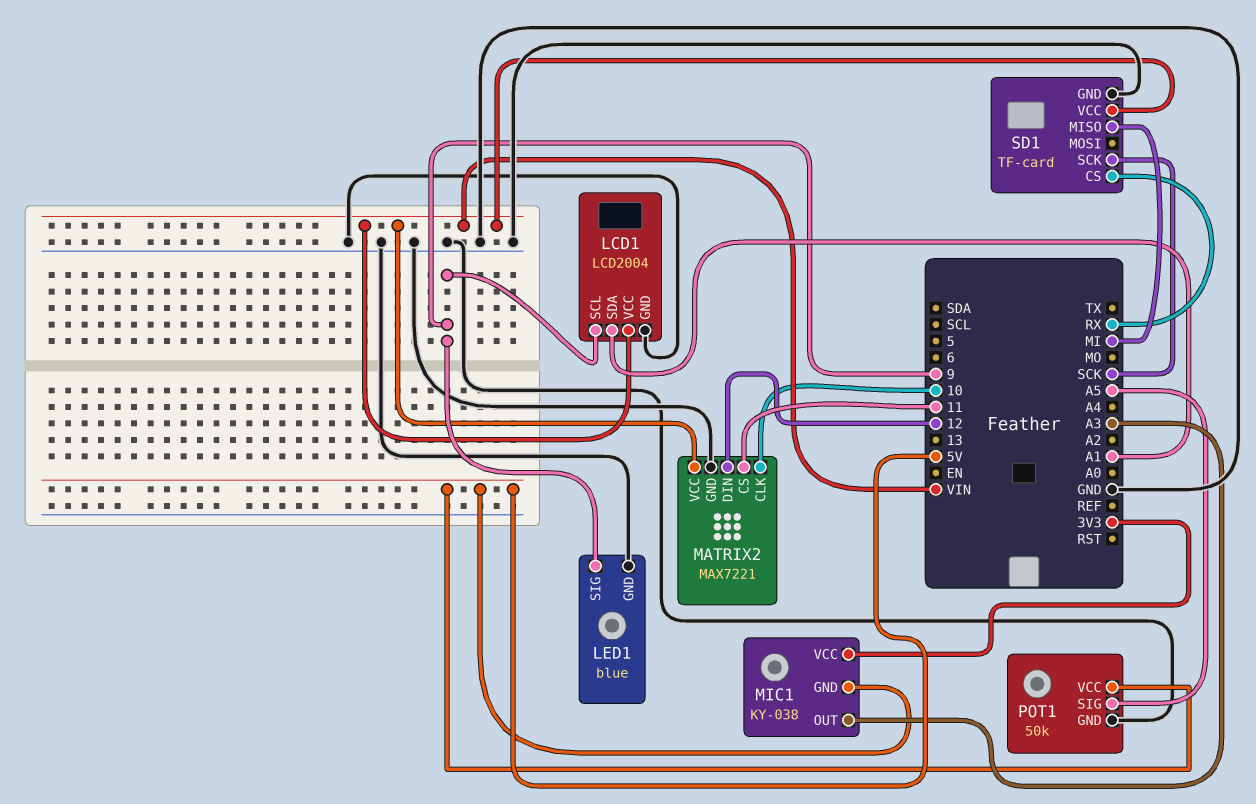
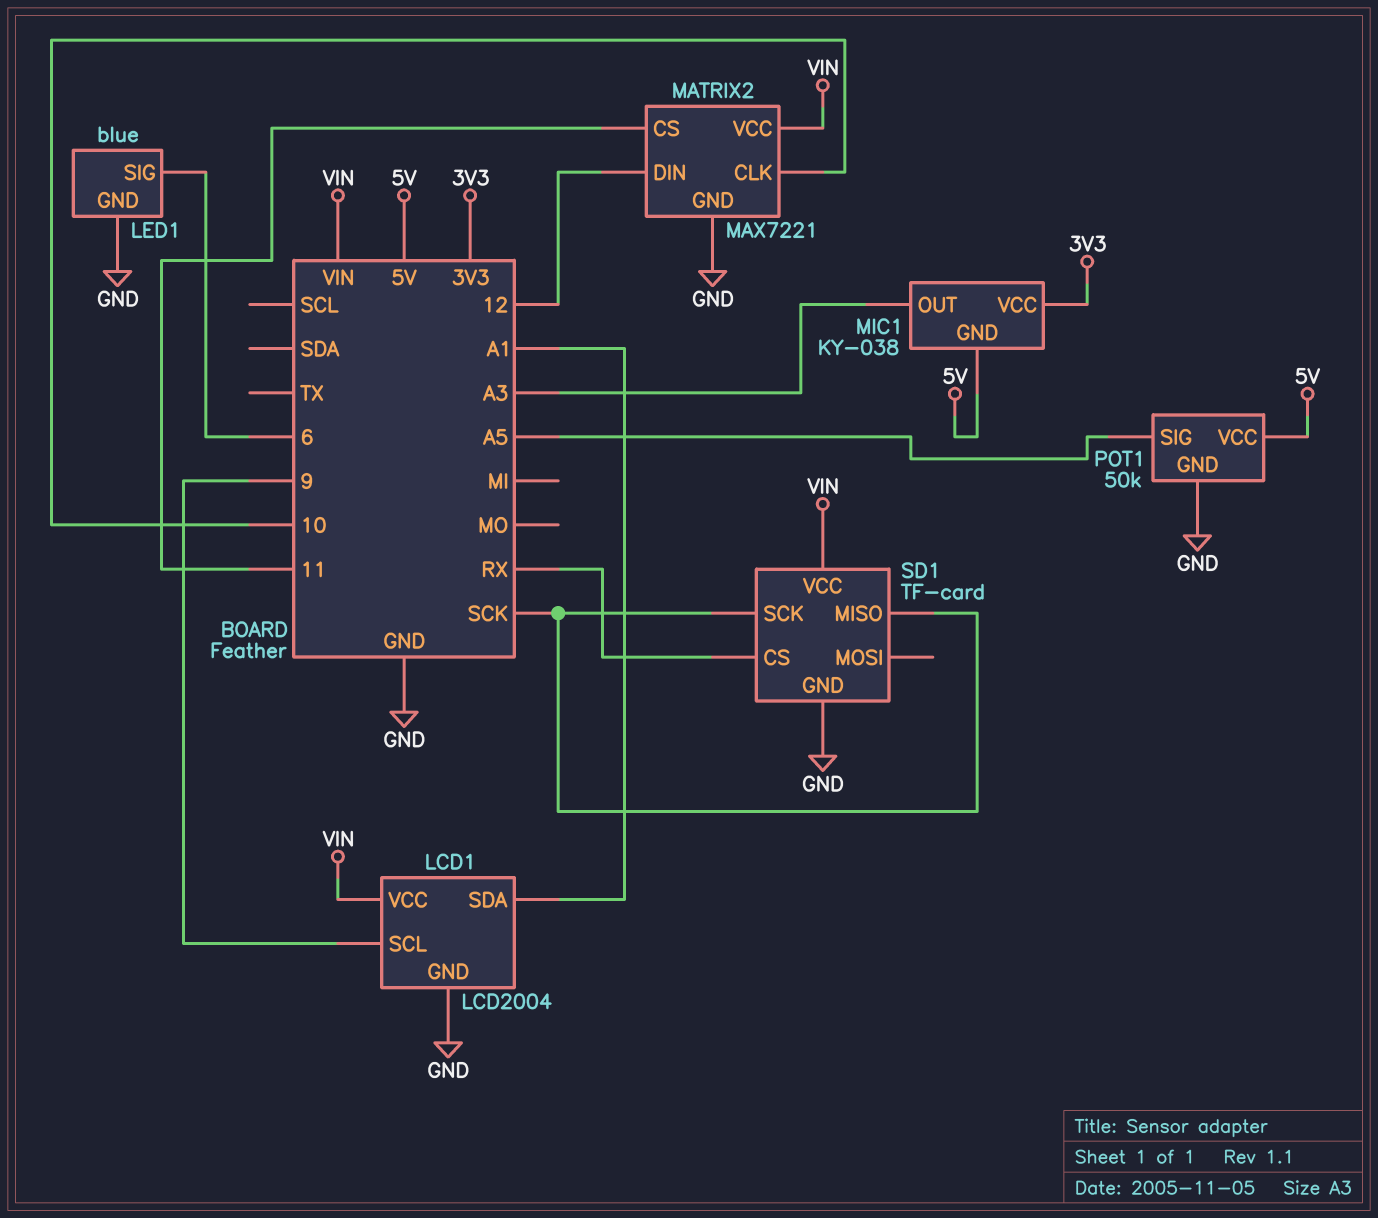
LED1 pin SIG: 9 -> 6
SD1 pin MISO: MI -> SCK

